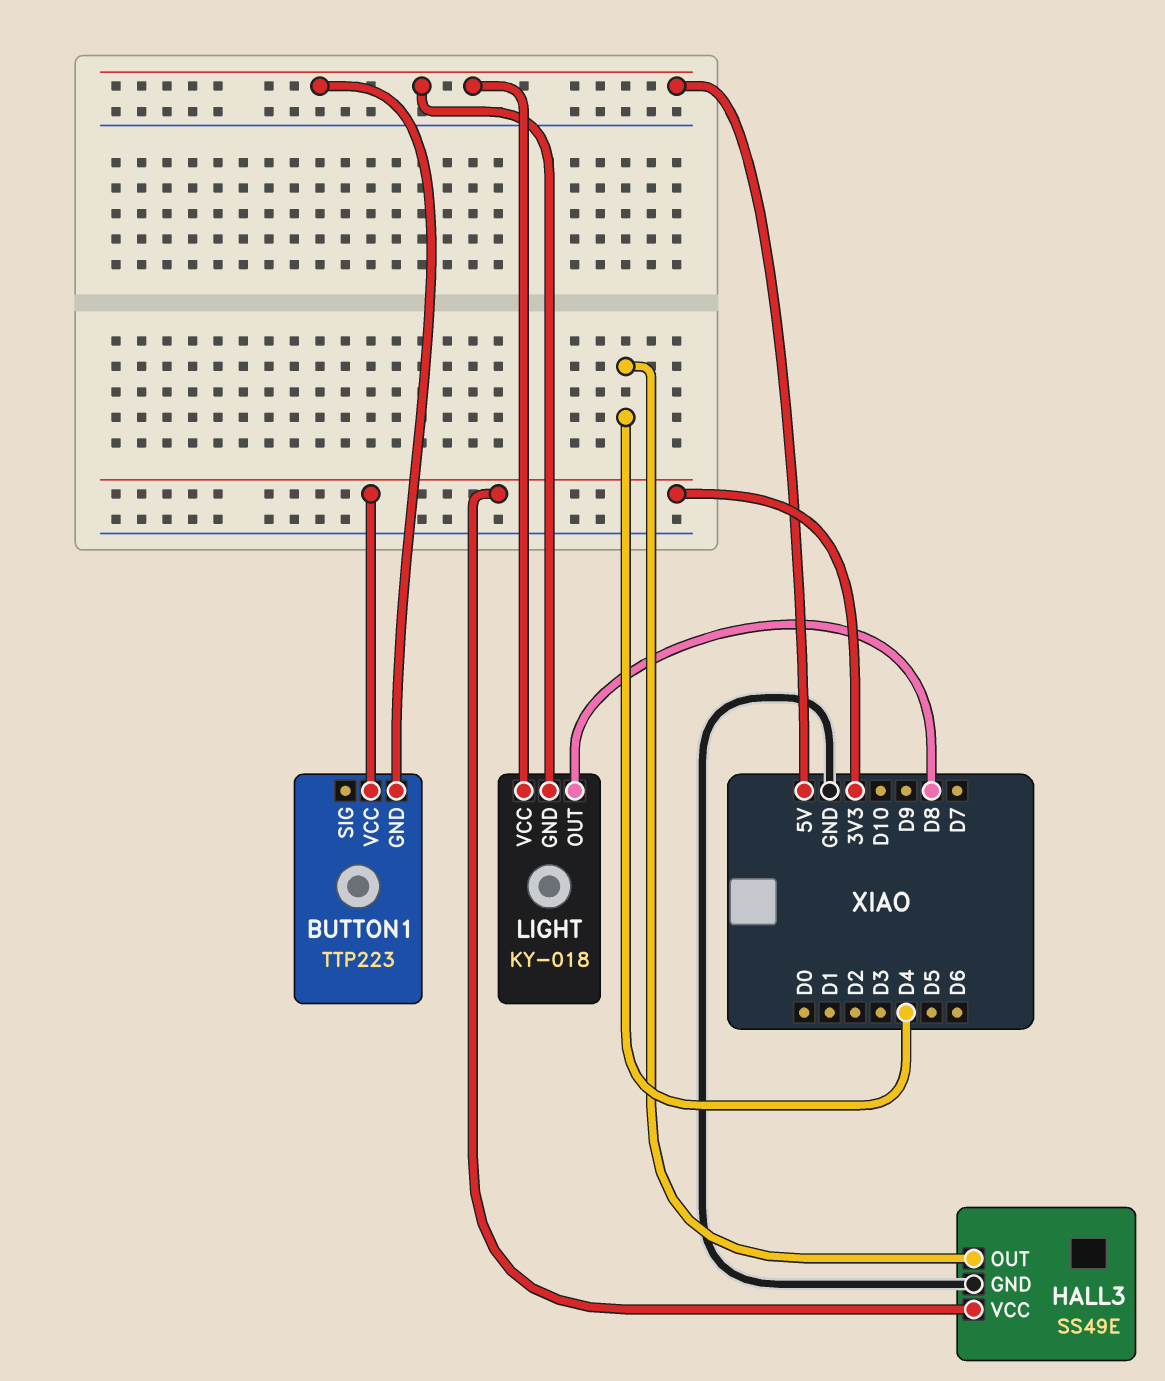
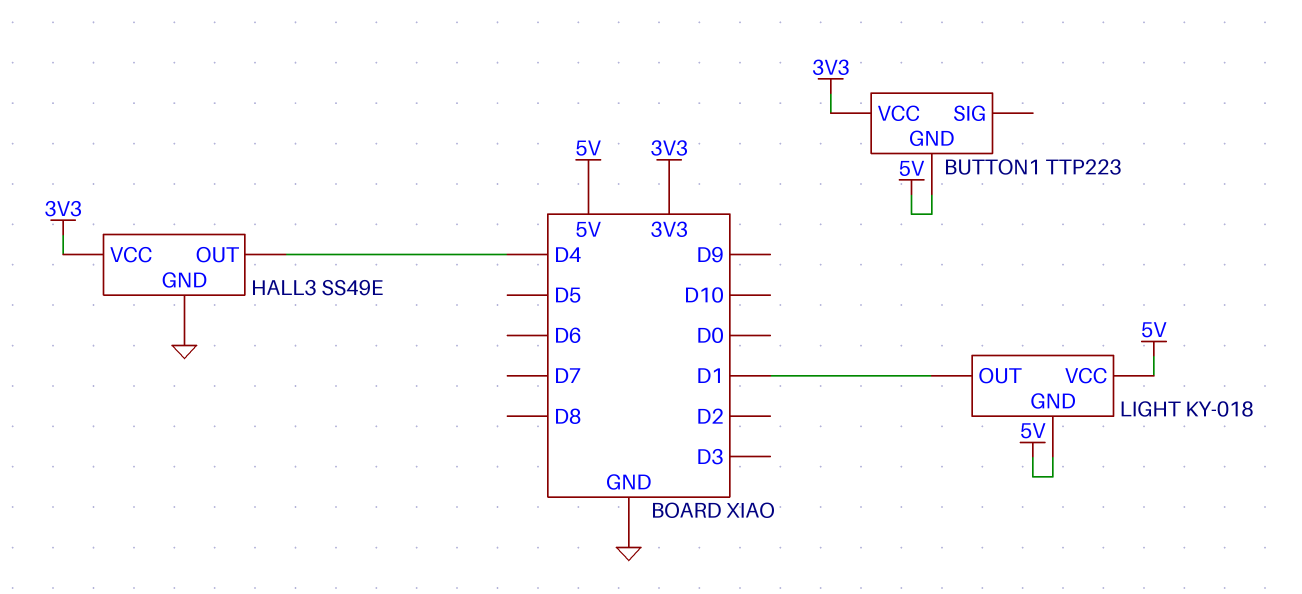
LIGHT pin OUT: D8 -> D1

